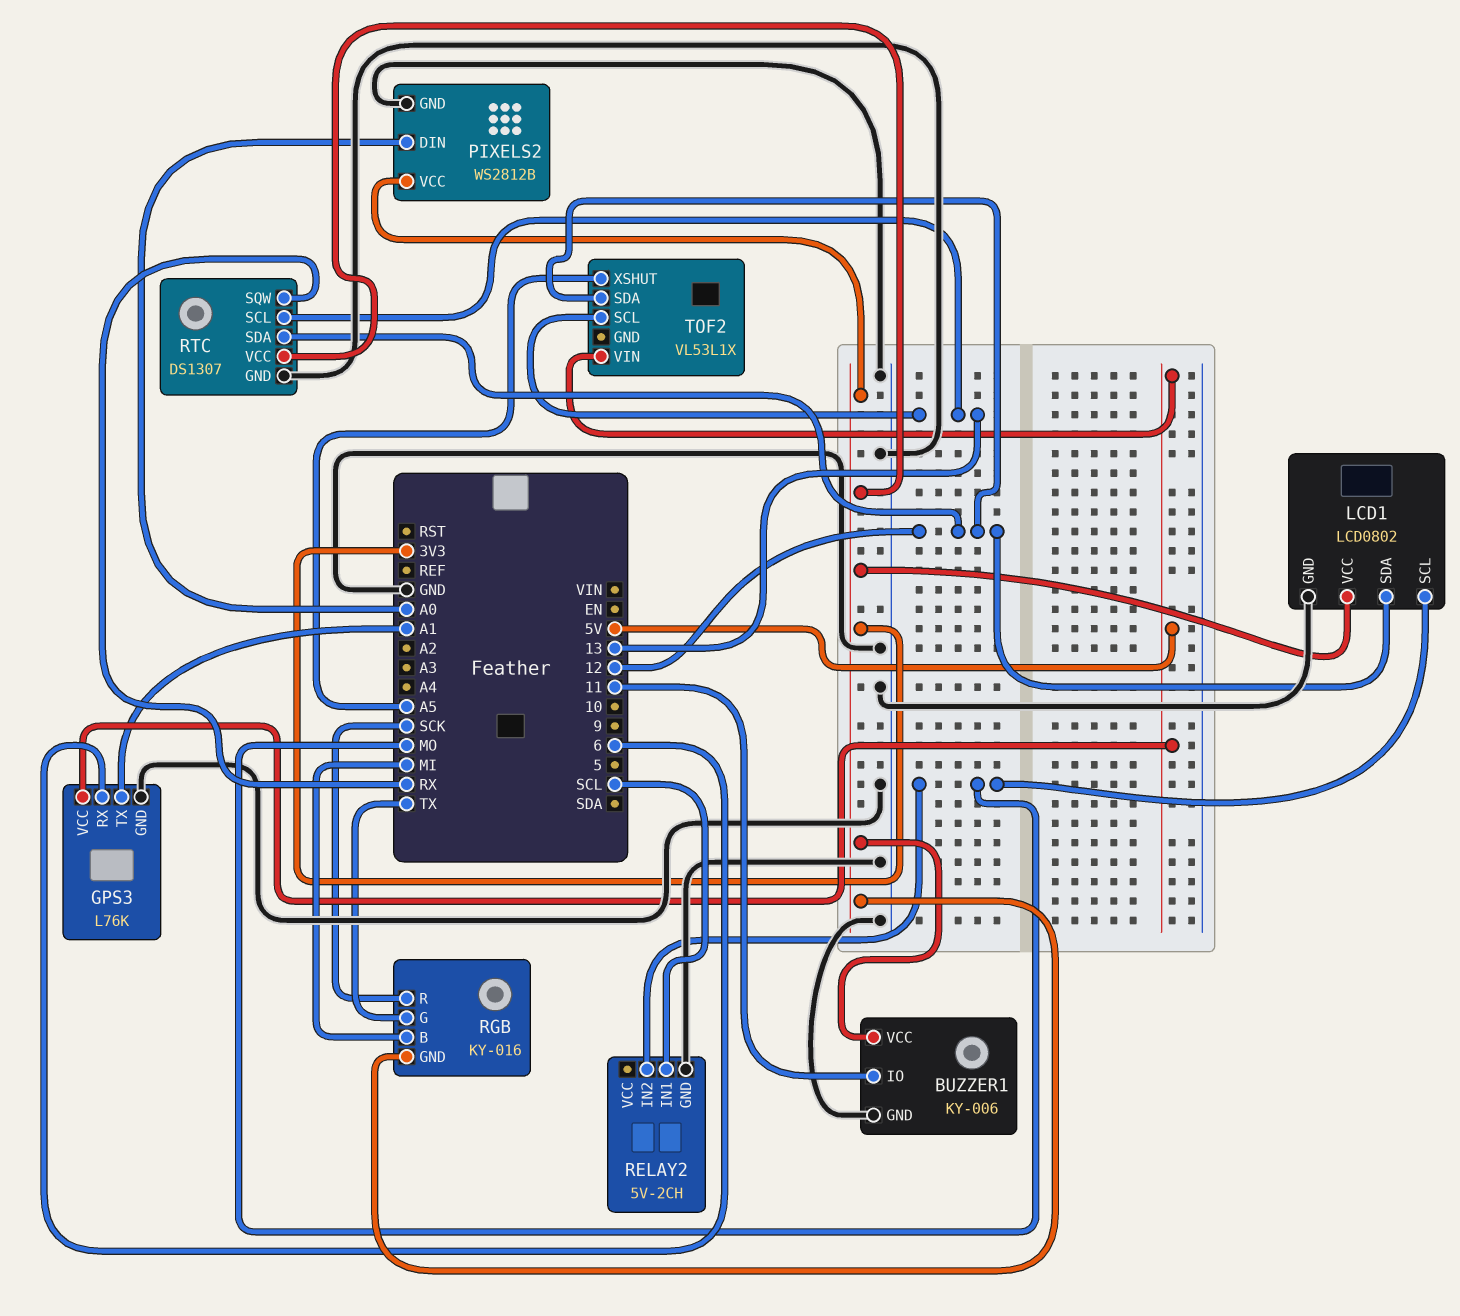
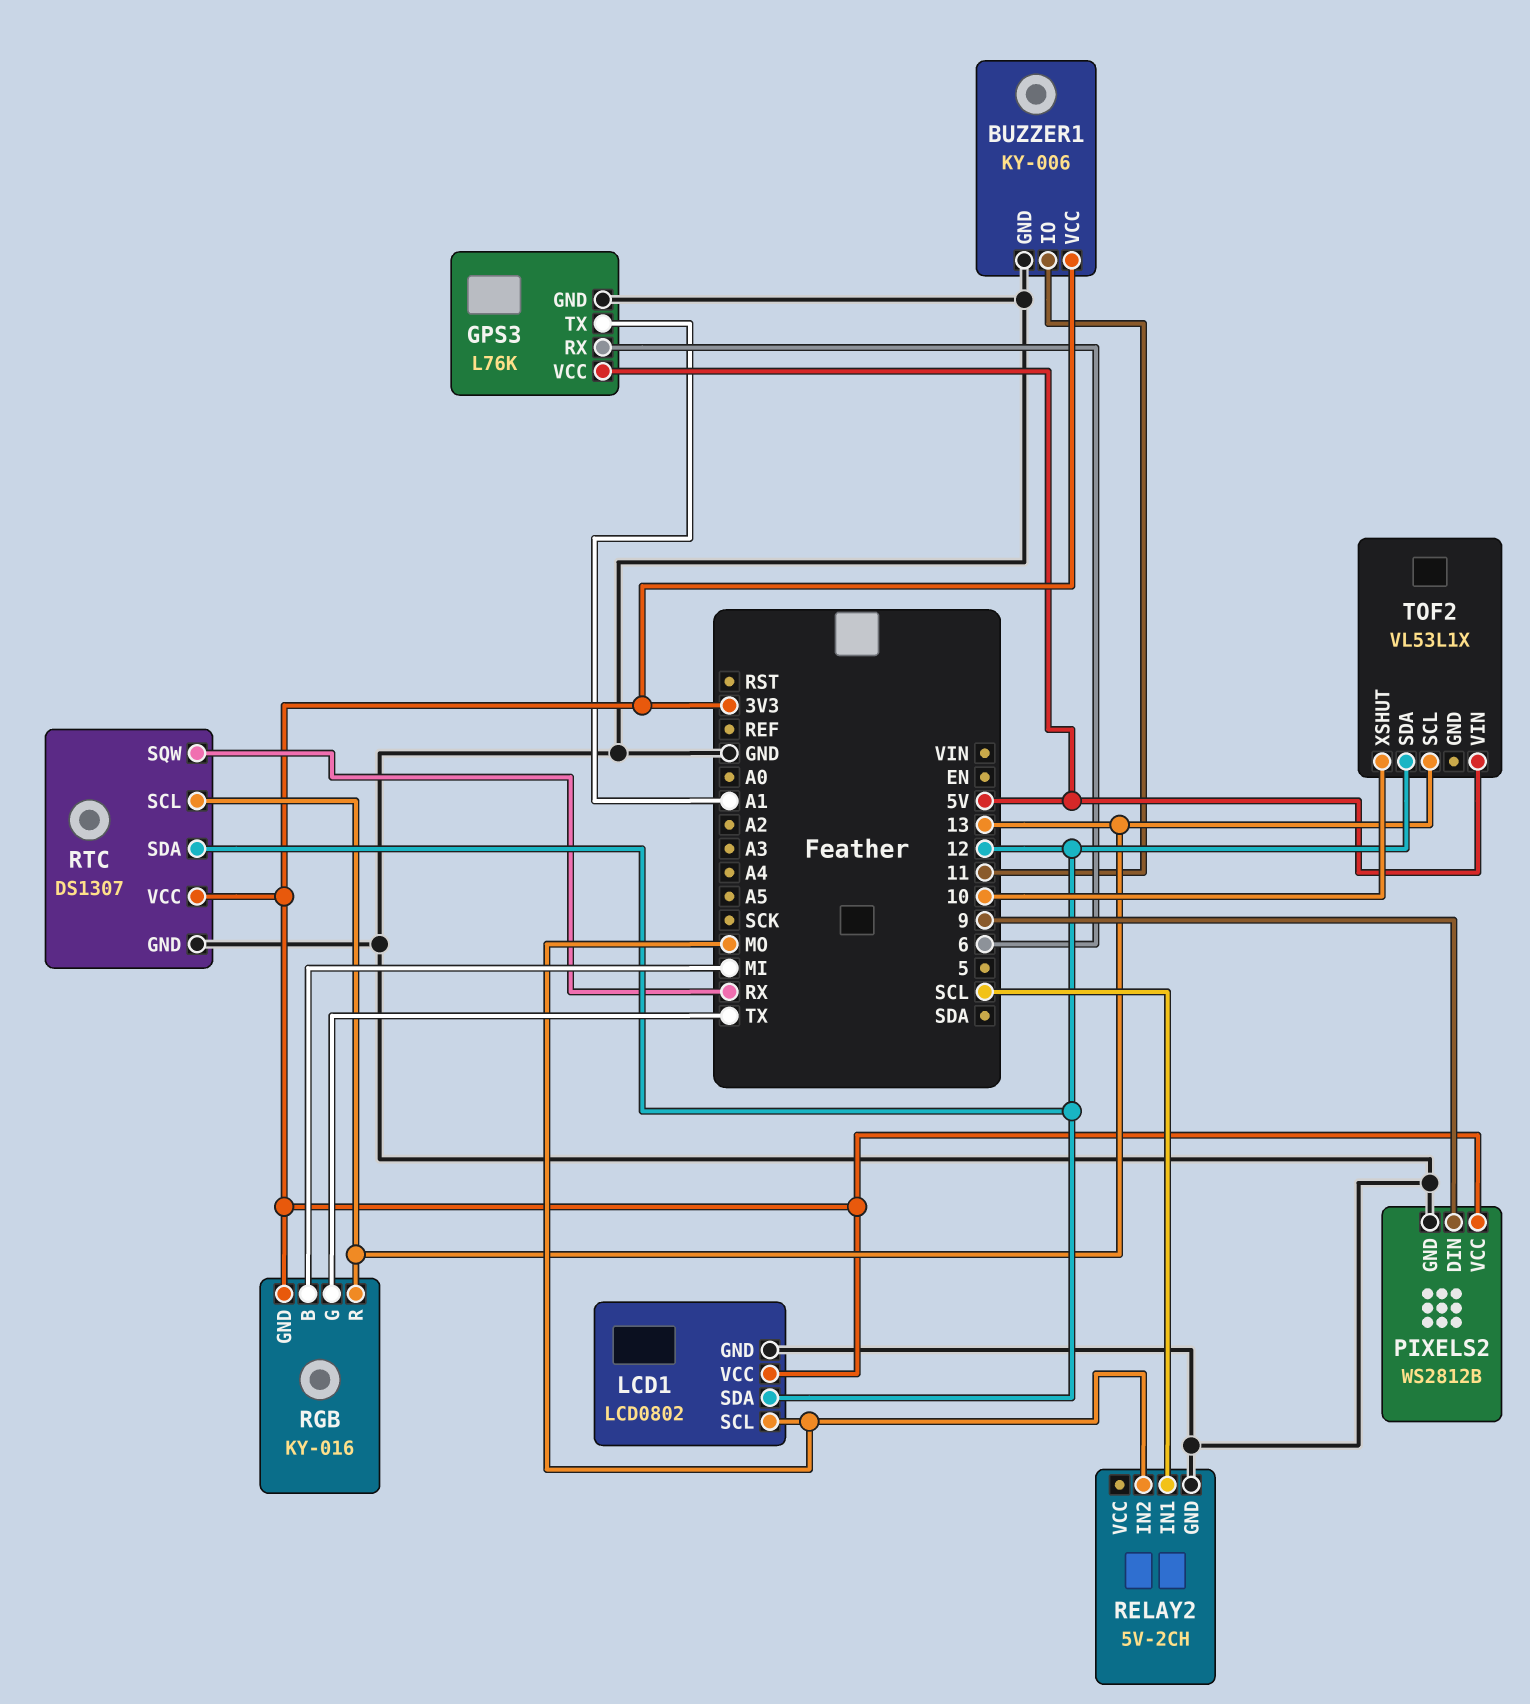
PIXELS2 pin DIN: A0 -> 9
RGB pin R: SCK -> 13
TOF2 pin XSHUT: A5 -> 10

